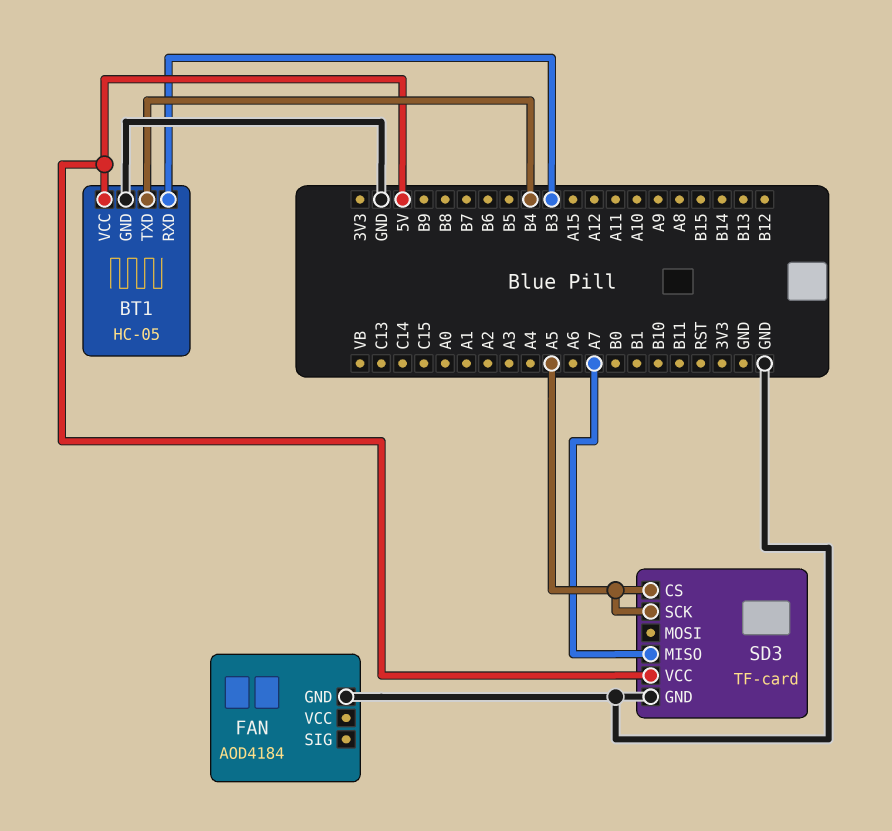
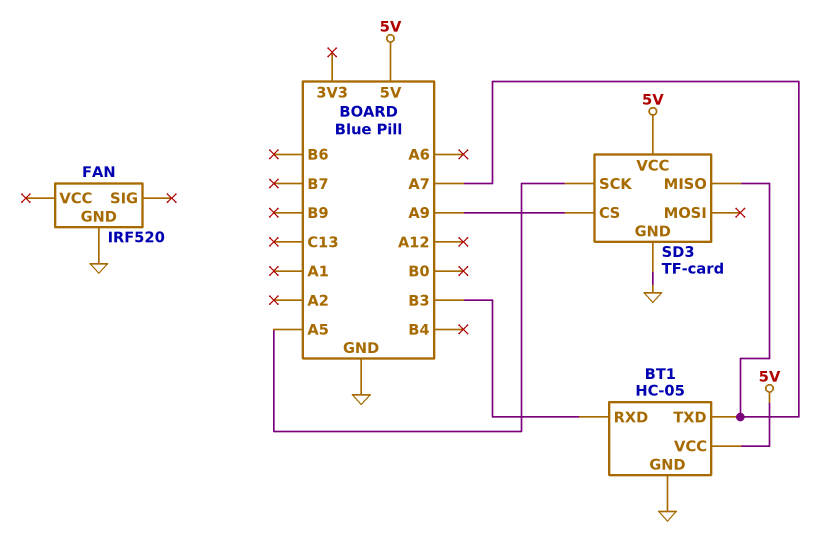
BT1 pin TXD: B4 -> A7
FAN: AOD4184 -> IRF520
SD3 pin CS: A5 -> A9

